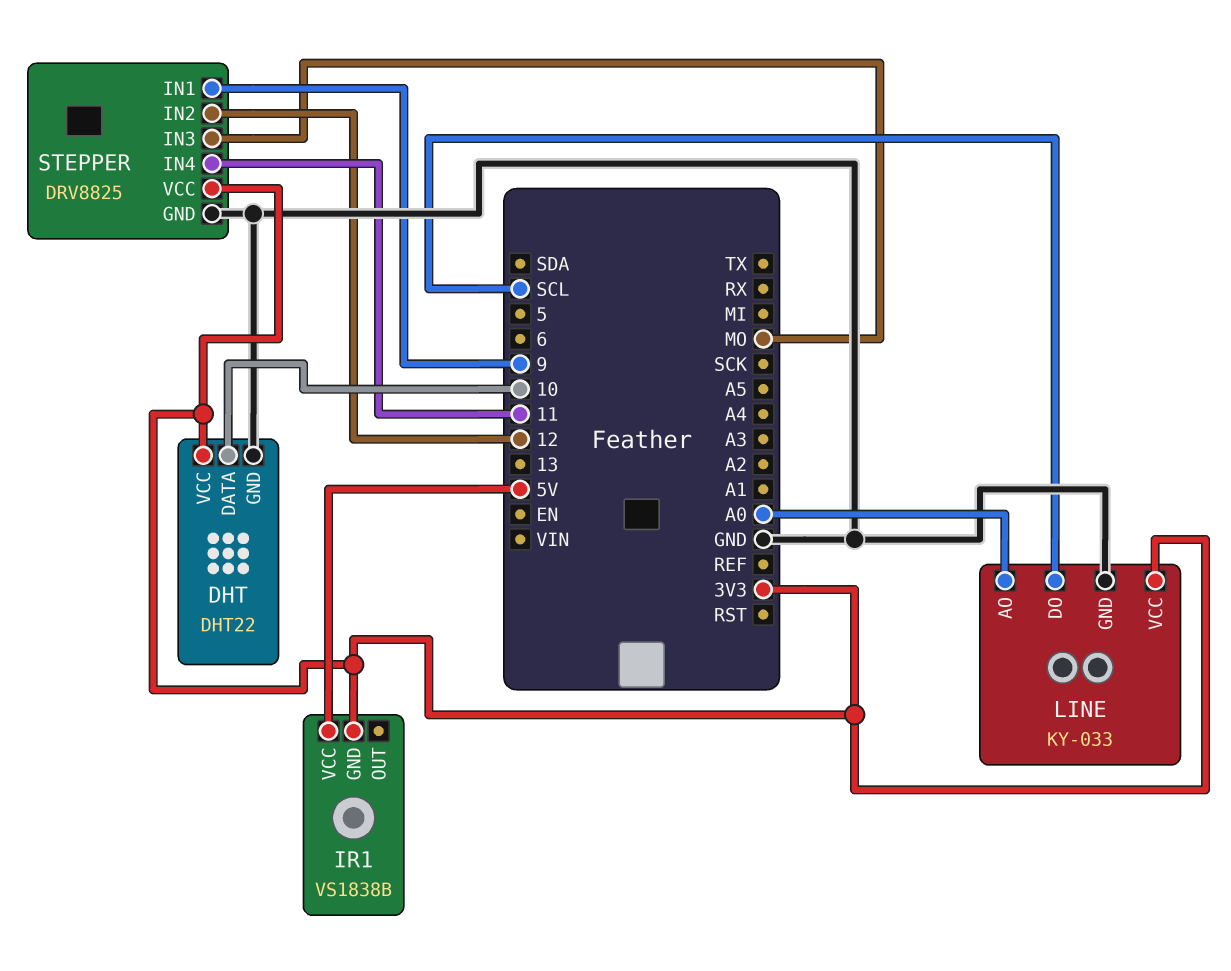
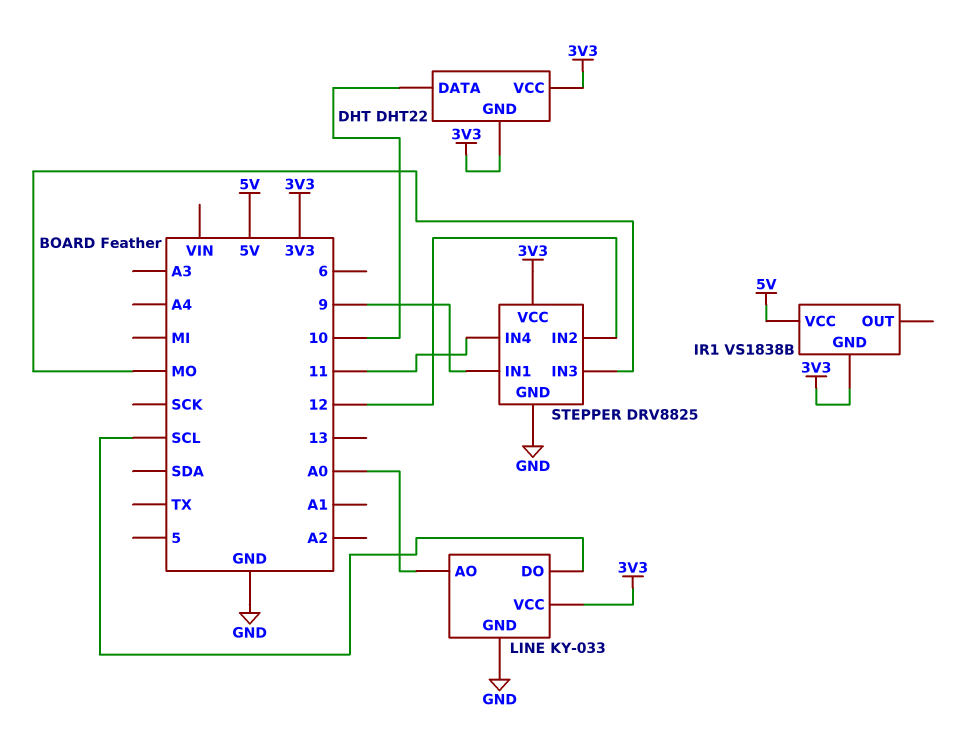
DHT pin GND: GND -> 3V3

